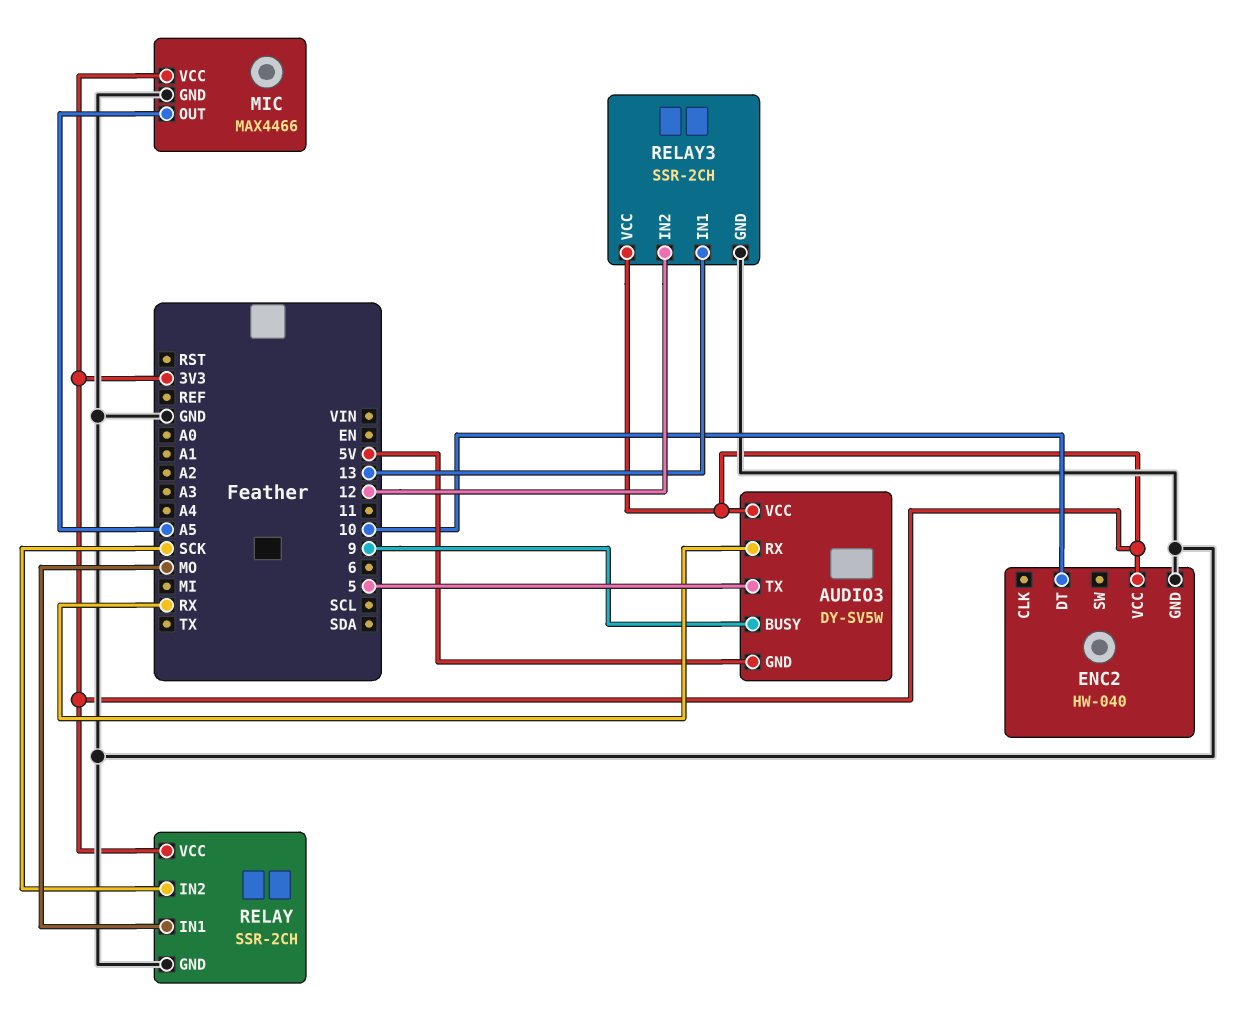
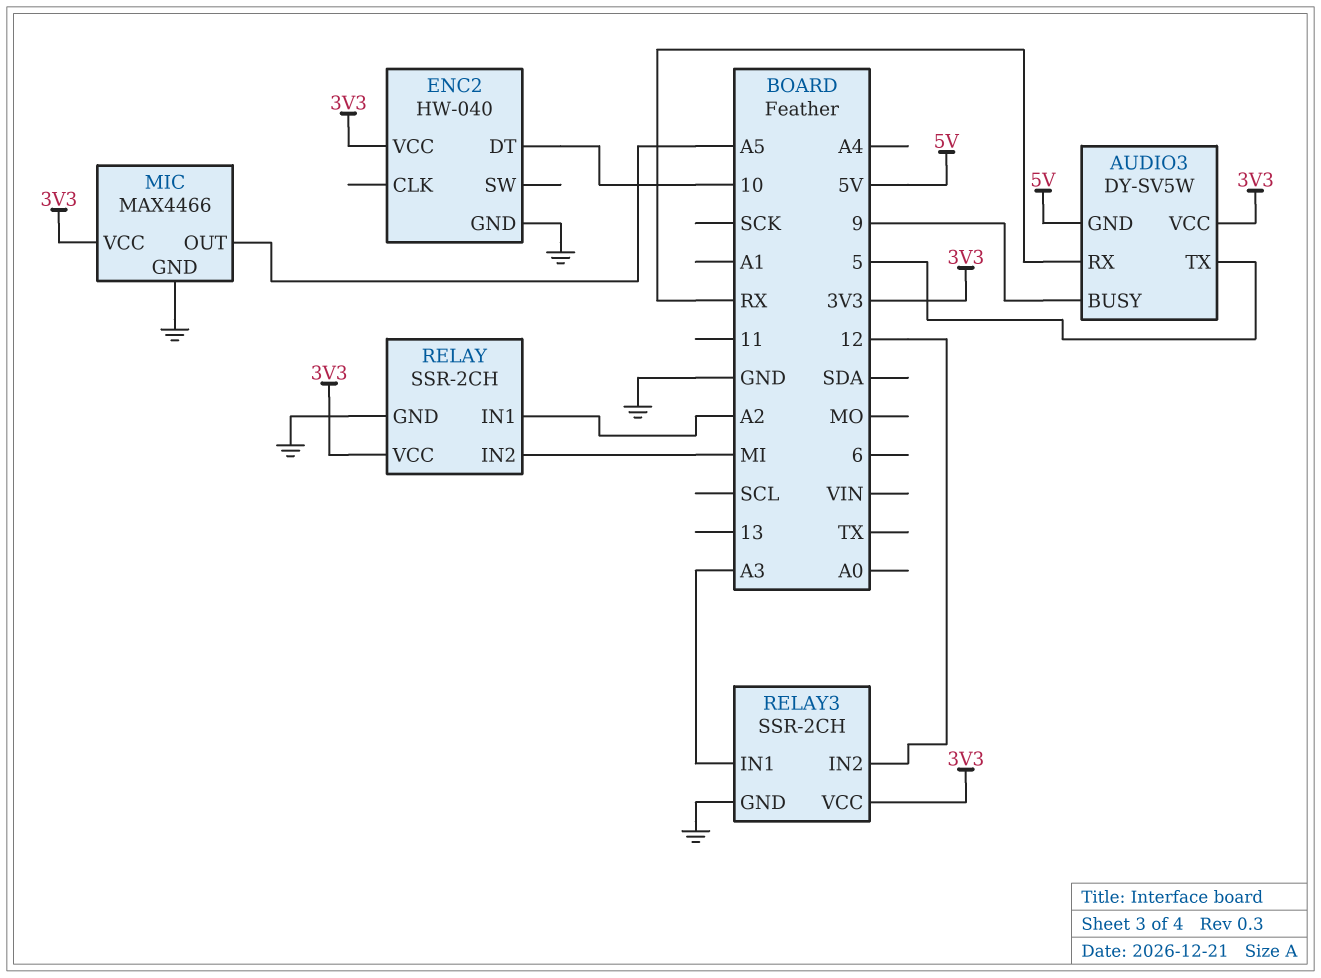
RELAY pin IN1: MO -> A2
RELAY pin IN2: SCK -> MI
RELAY3 pin IN1: 13 -> A3

